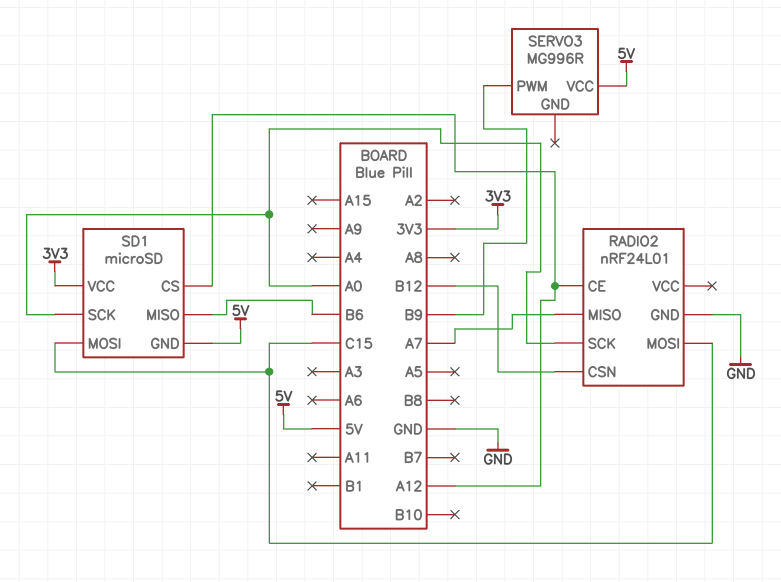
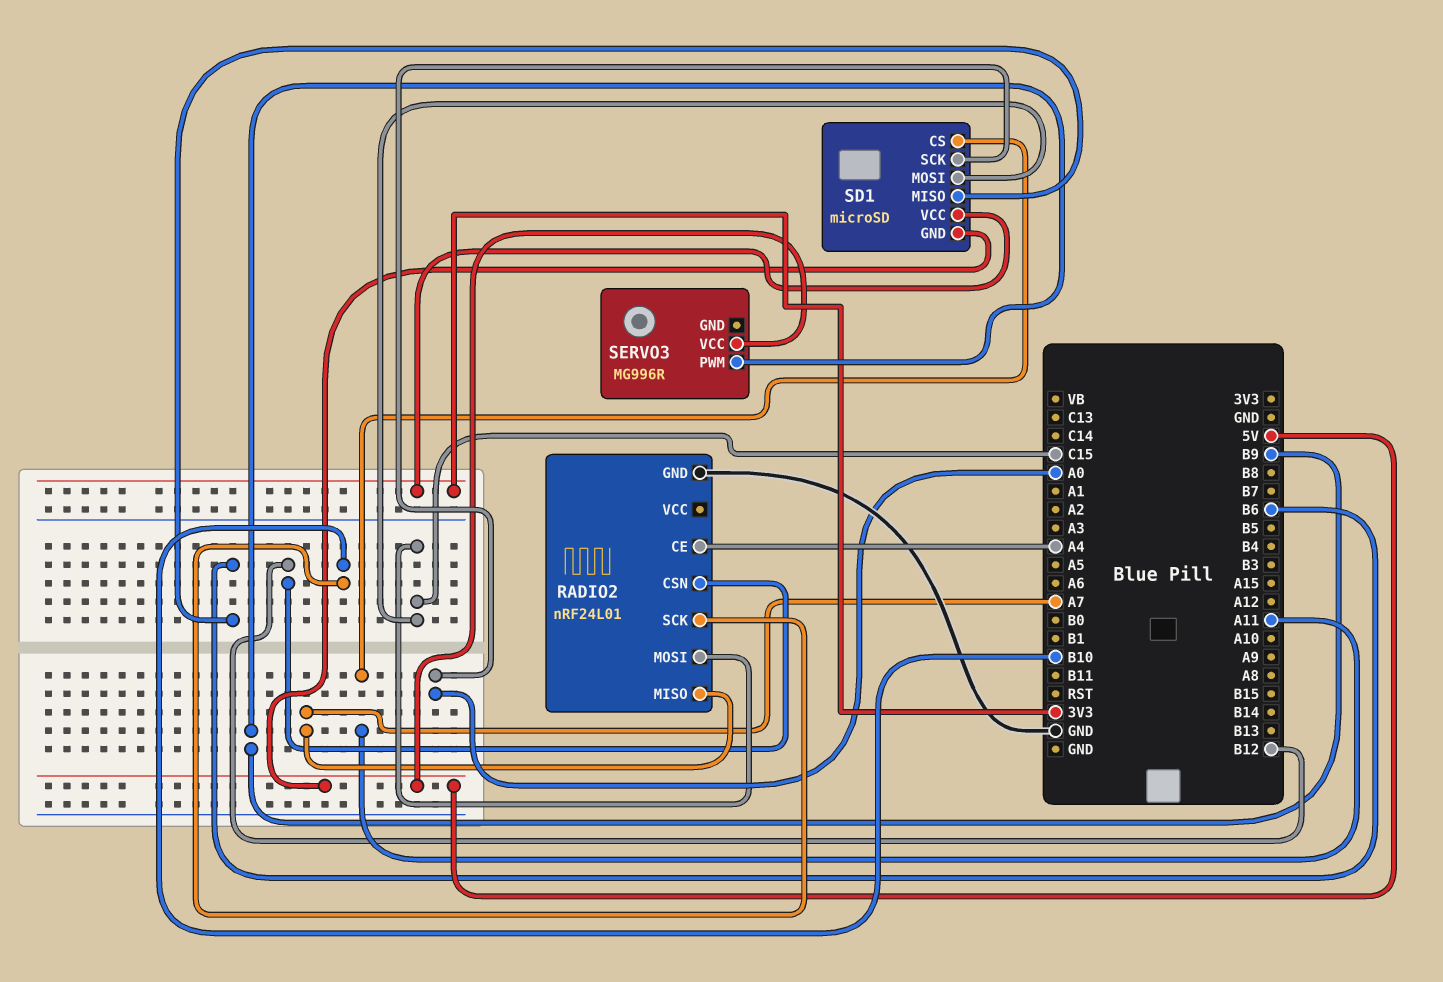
RADIO2 pin CE: A12 -> A4
RADIO2 pin SCK: A0 -> B10
SD1 pin CS: A12 -> A11

